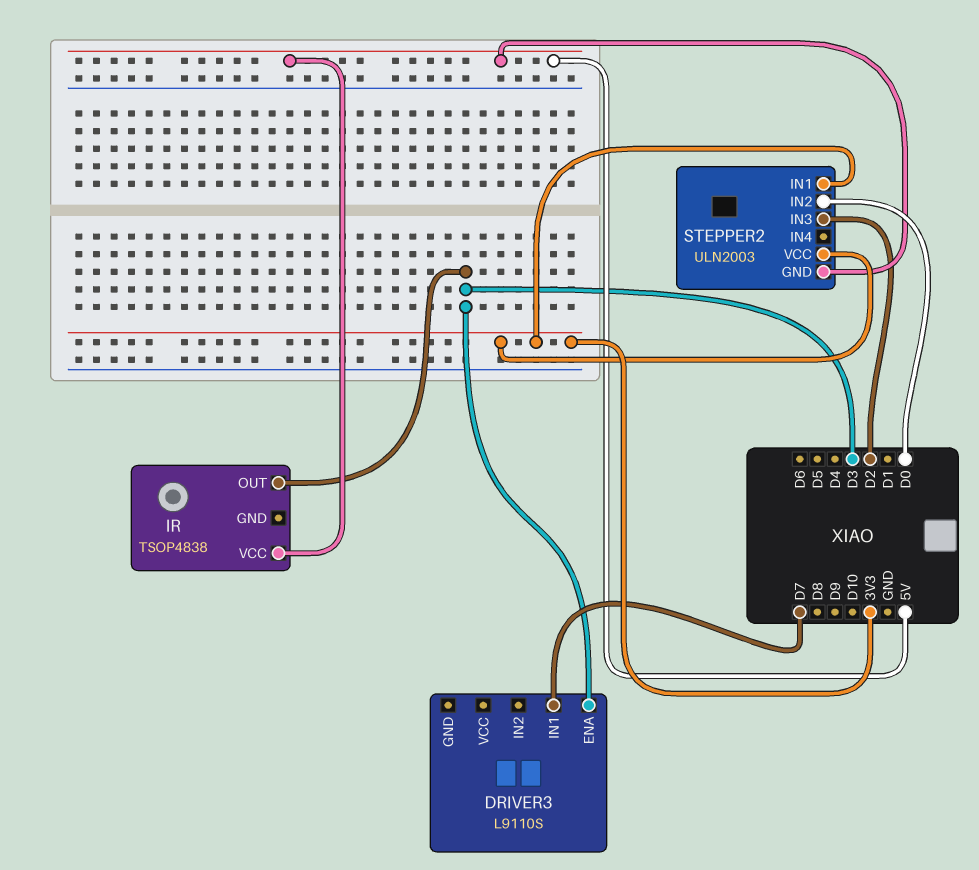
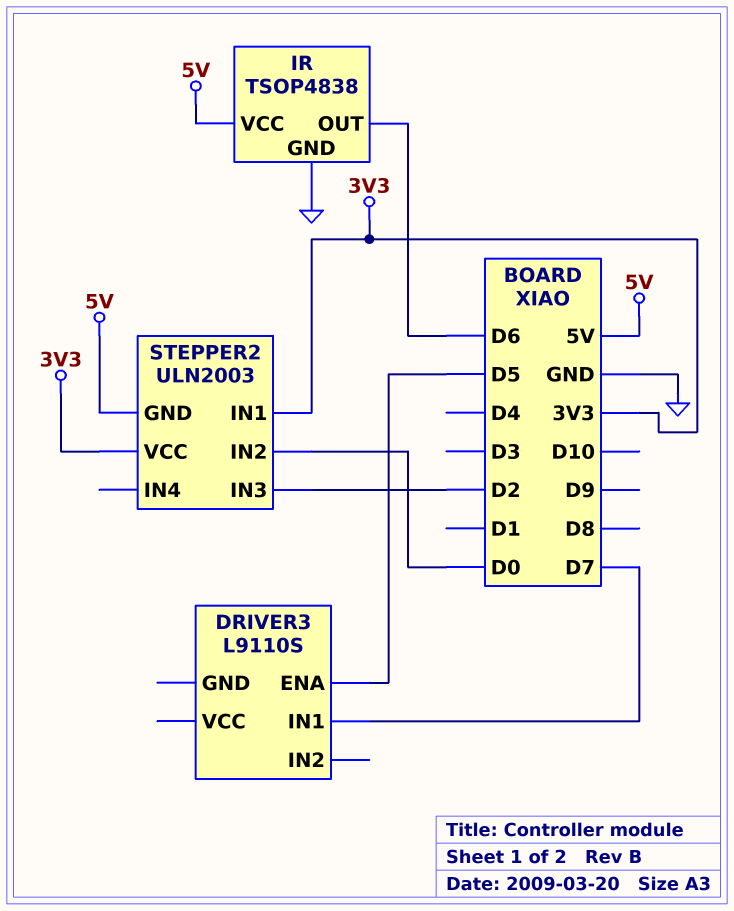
DRIVER3 pin ENA: D3 -> D5
IR pin GND: none -> GND
IR pin OUT: D3 -> D6

